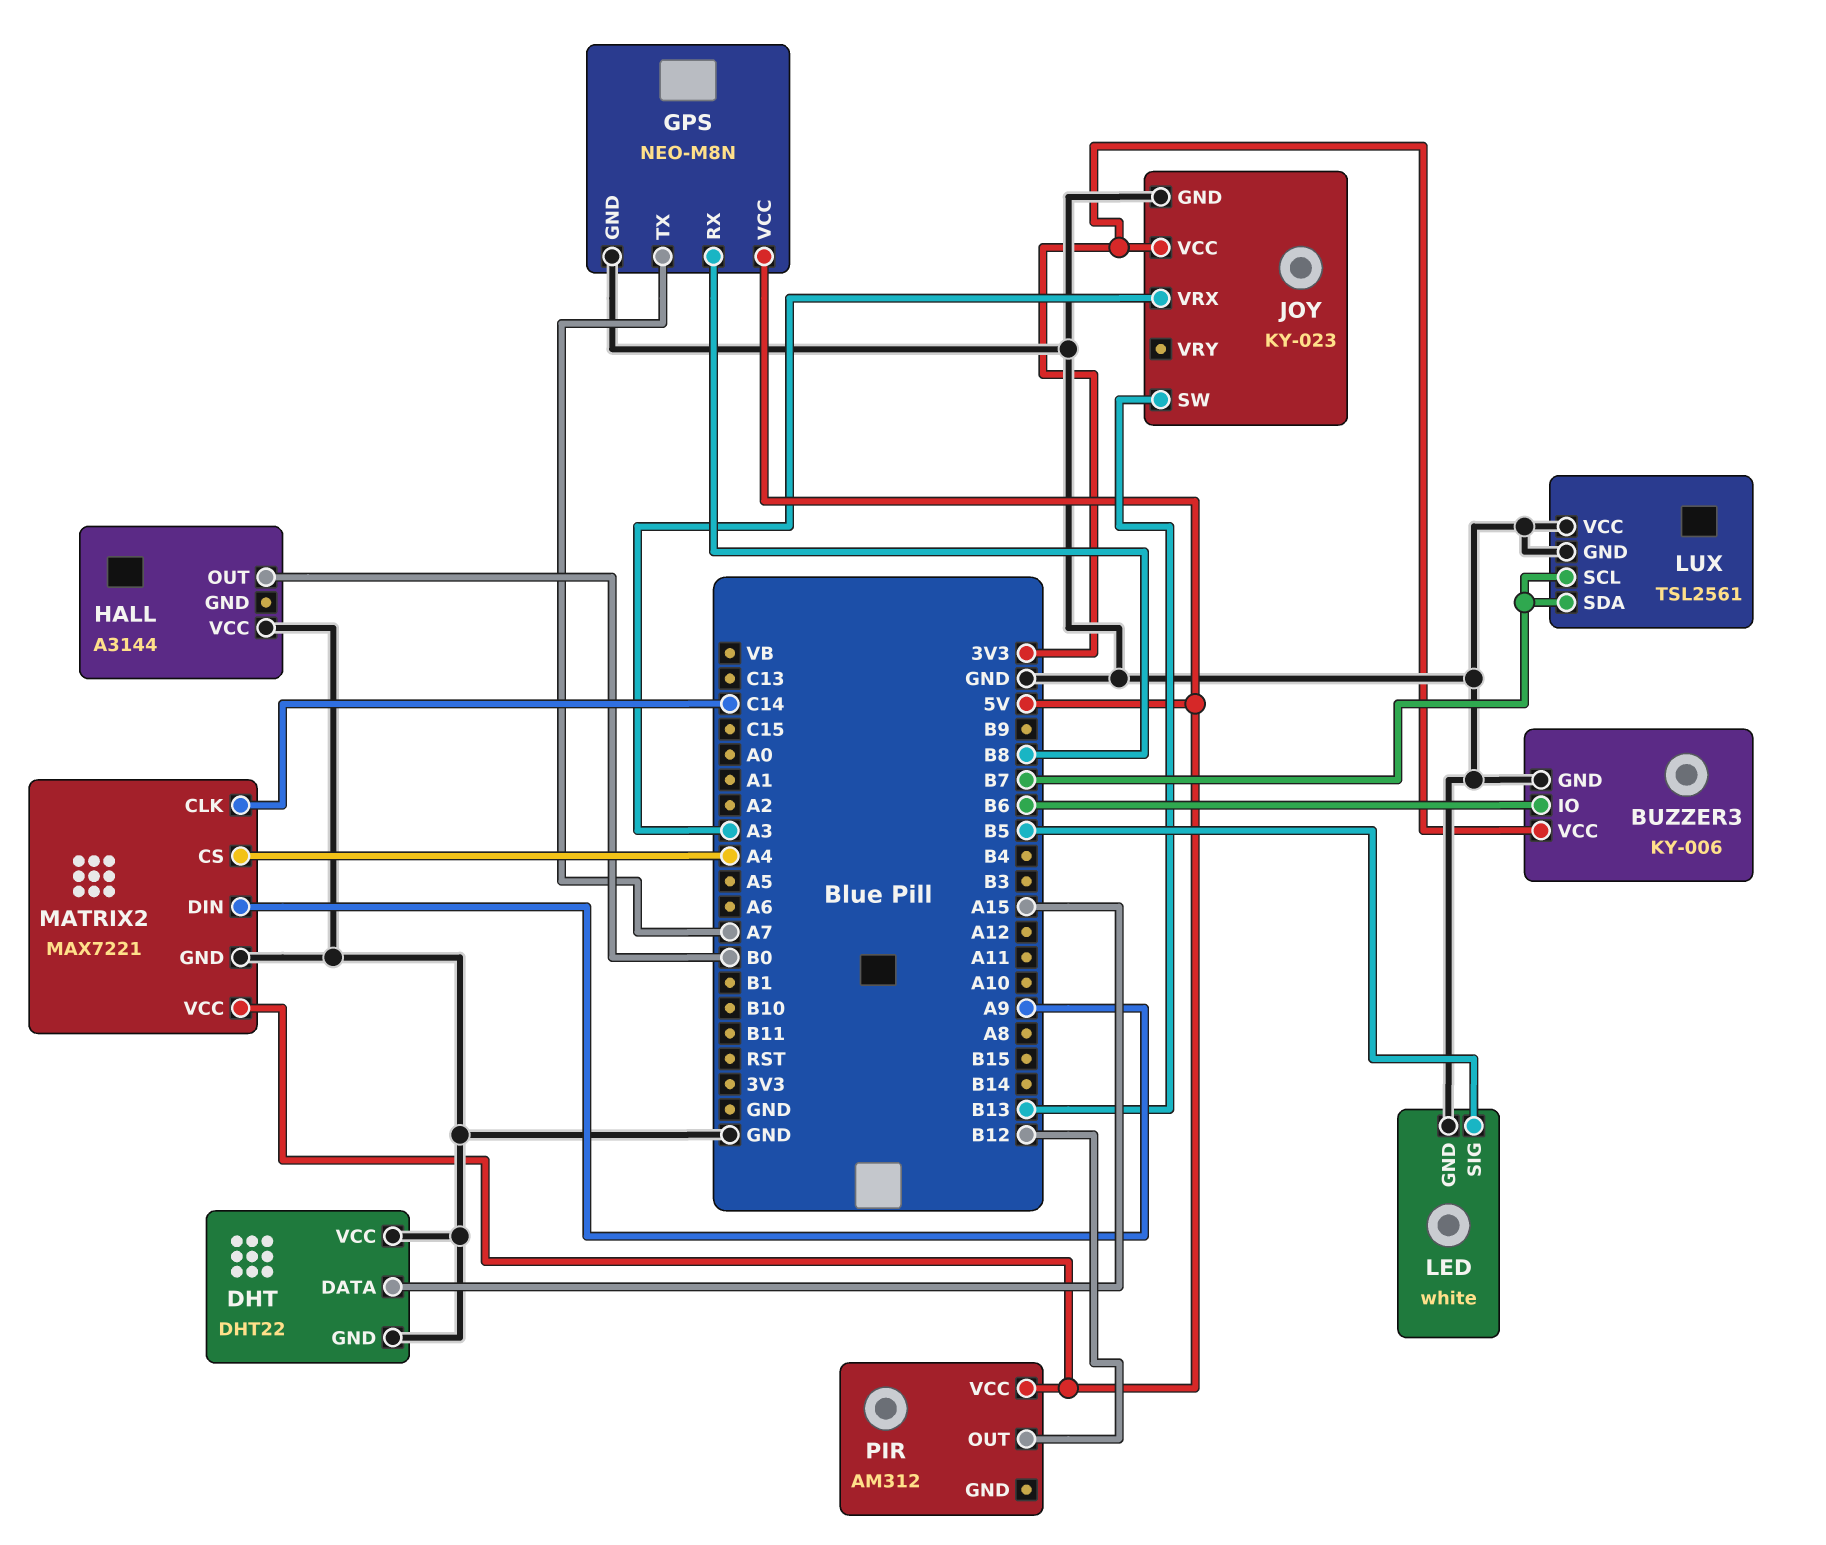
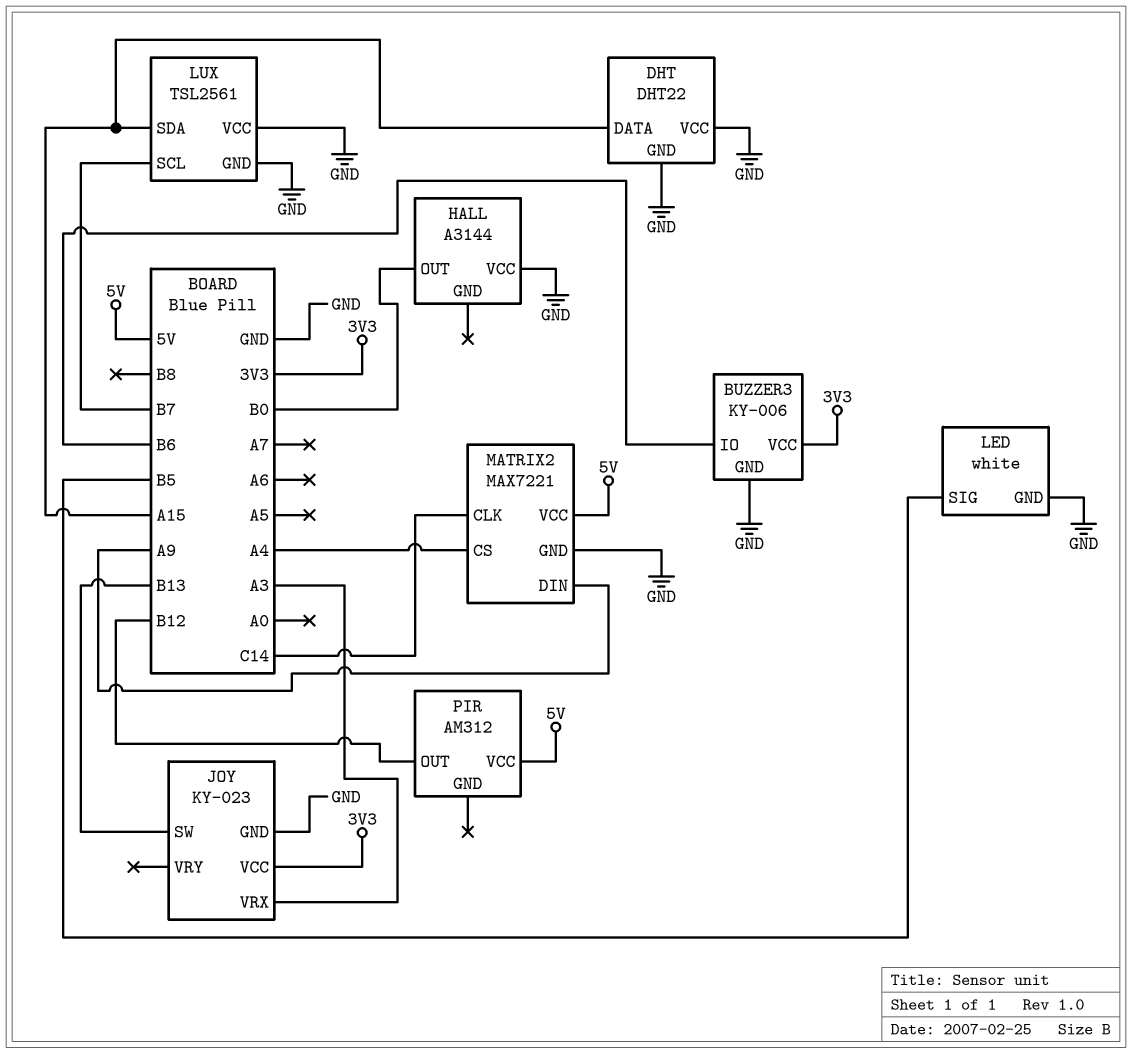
GPS: NEO-M8N -> none
GPS pin GND: GND -> none
GPS pin RX: B8 -> none
GPS pin TX: A7 -> none
GPS pin VCC: 5V -> none
LUX pin SDA: B7 -> A15

